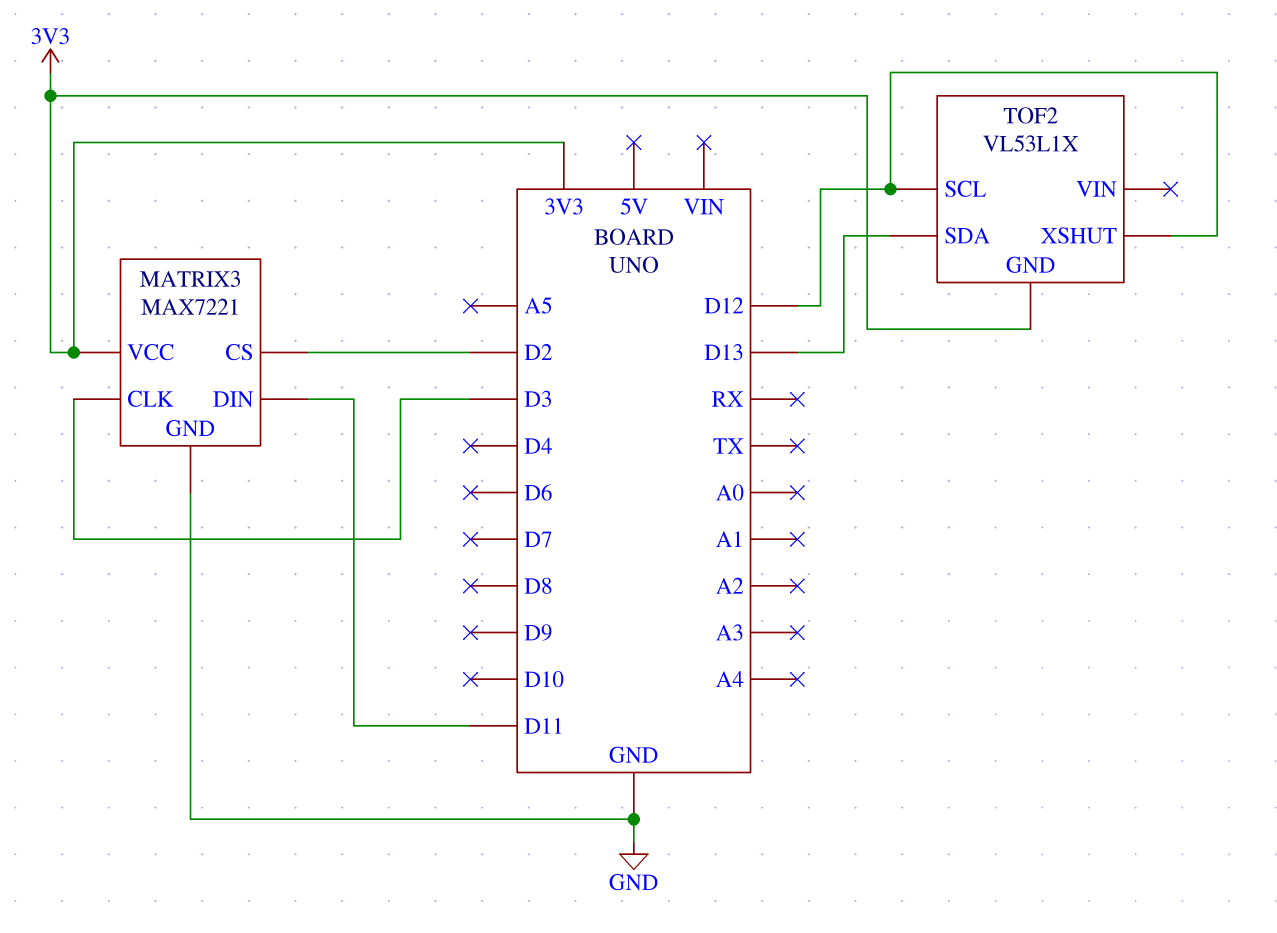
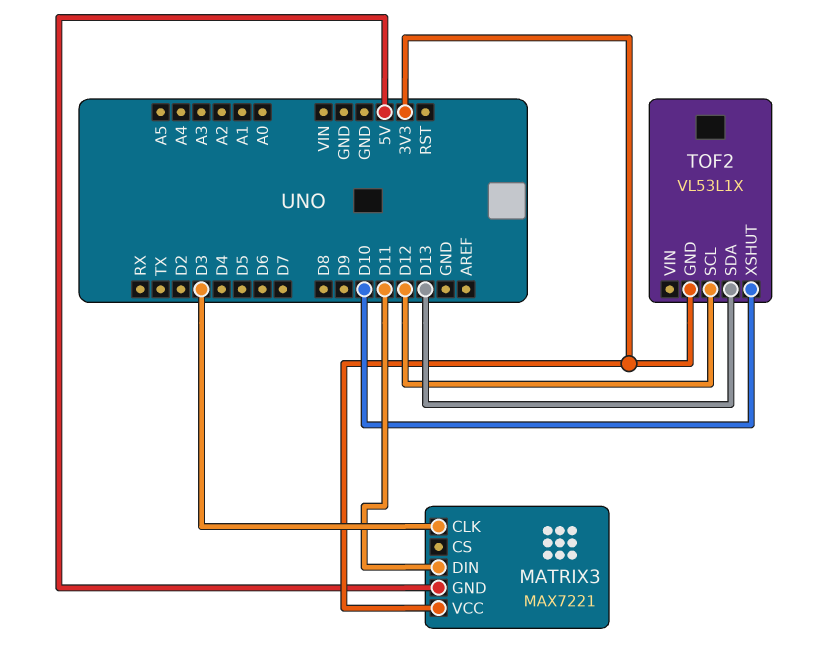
MATRIX3 pin CS: D2 -> none
MATRIX3 pin GND: GND -> 5V
TOF2 pin XSHUT: D12 -> D10

